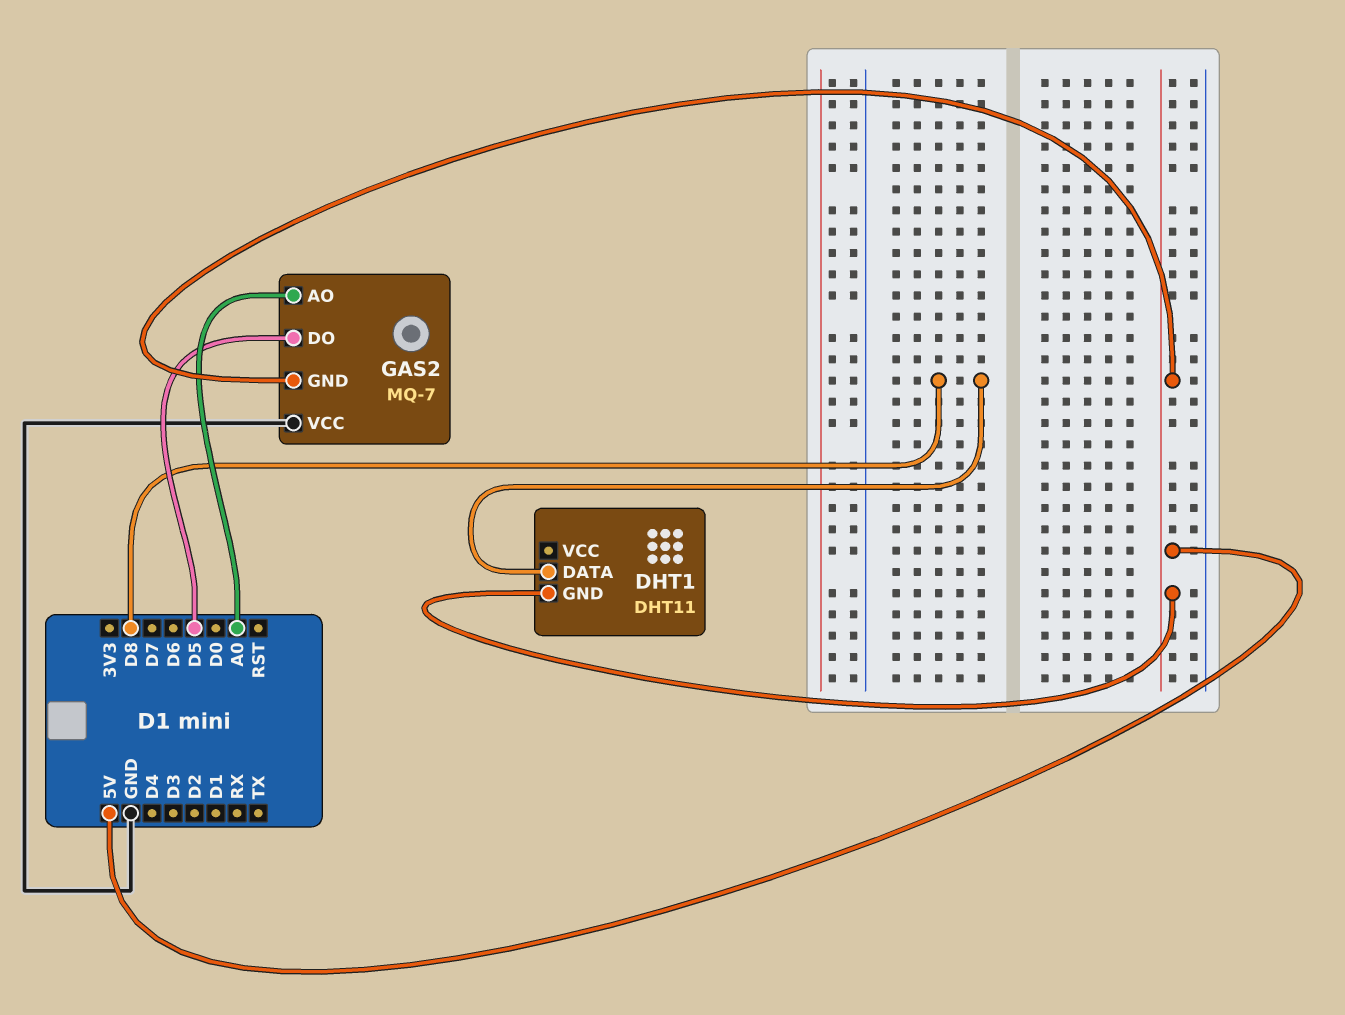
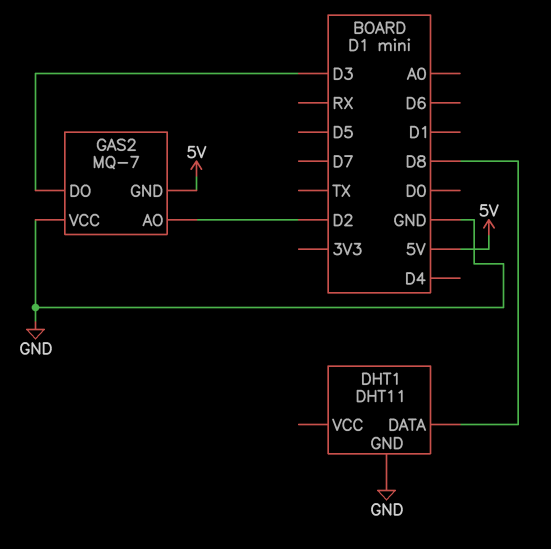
DHT1 pin GND: 5V -> GND
GAS2 pin AO: A0 -> D2
GAS2 pin DO: D5 -> D3

